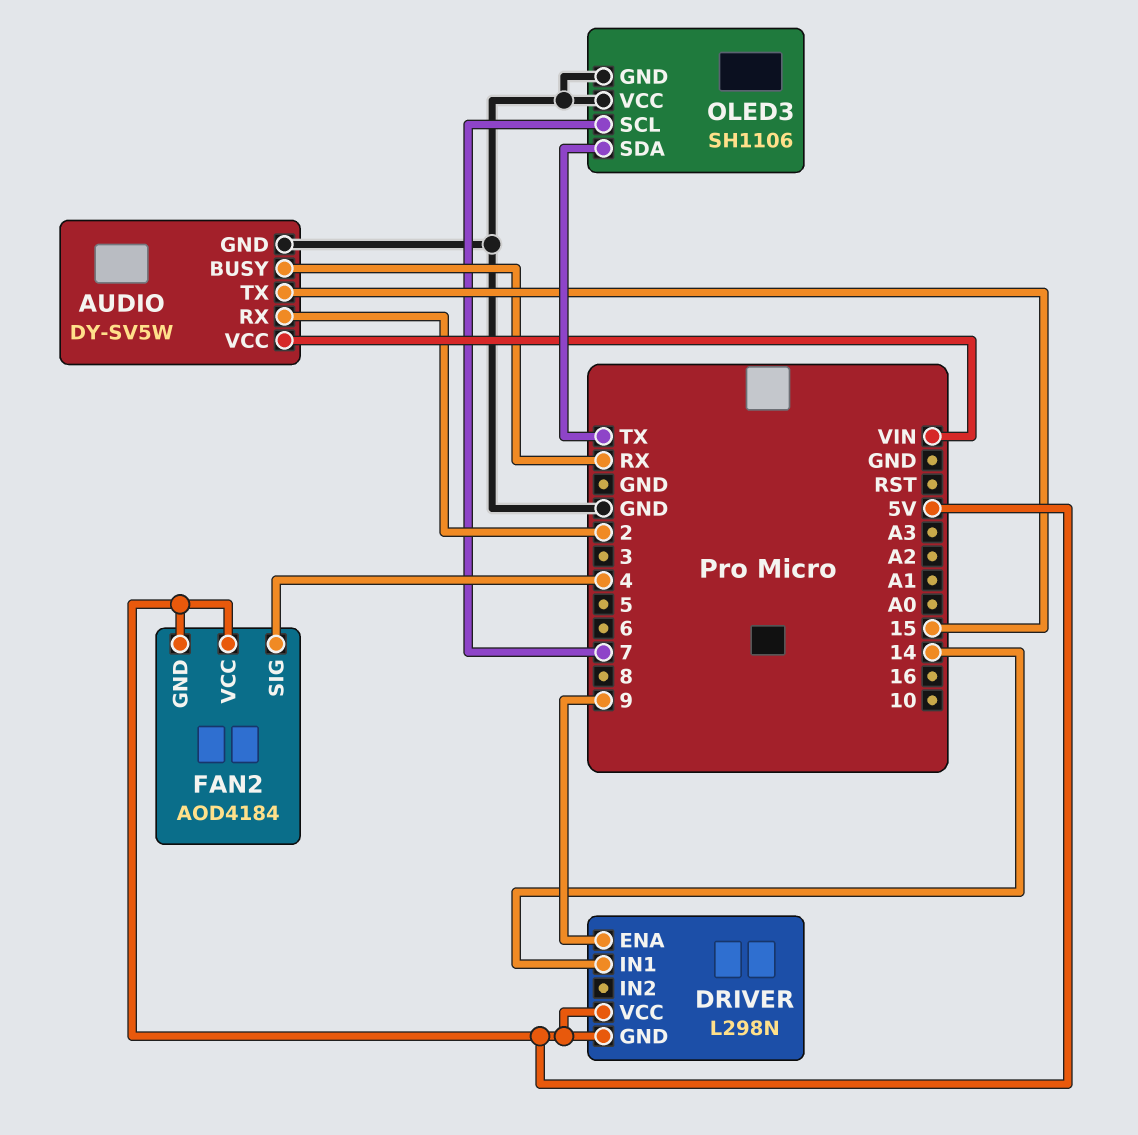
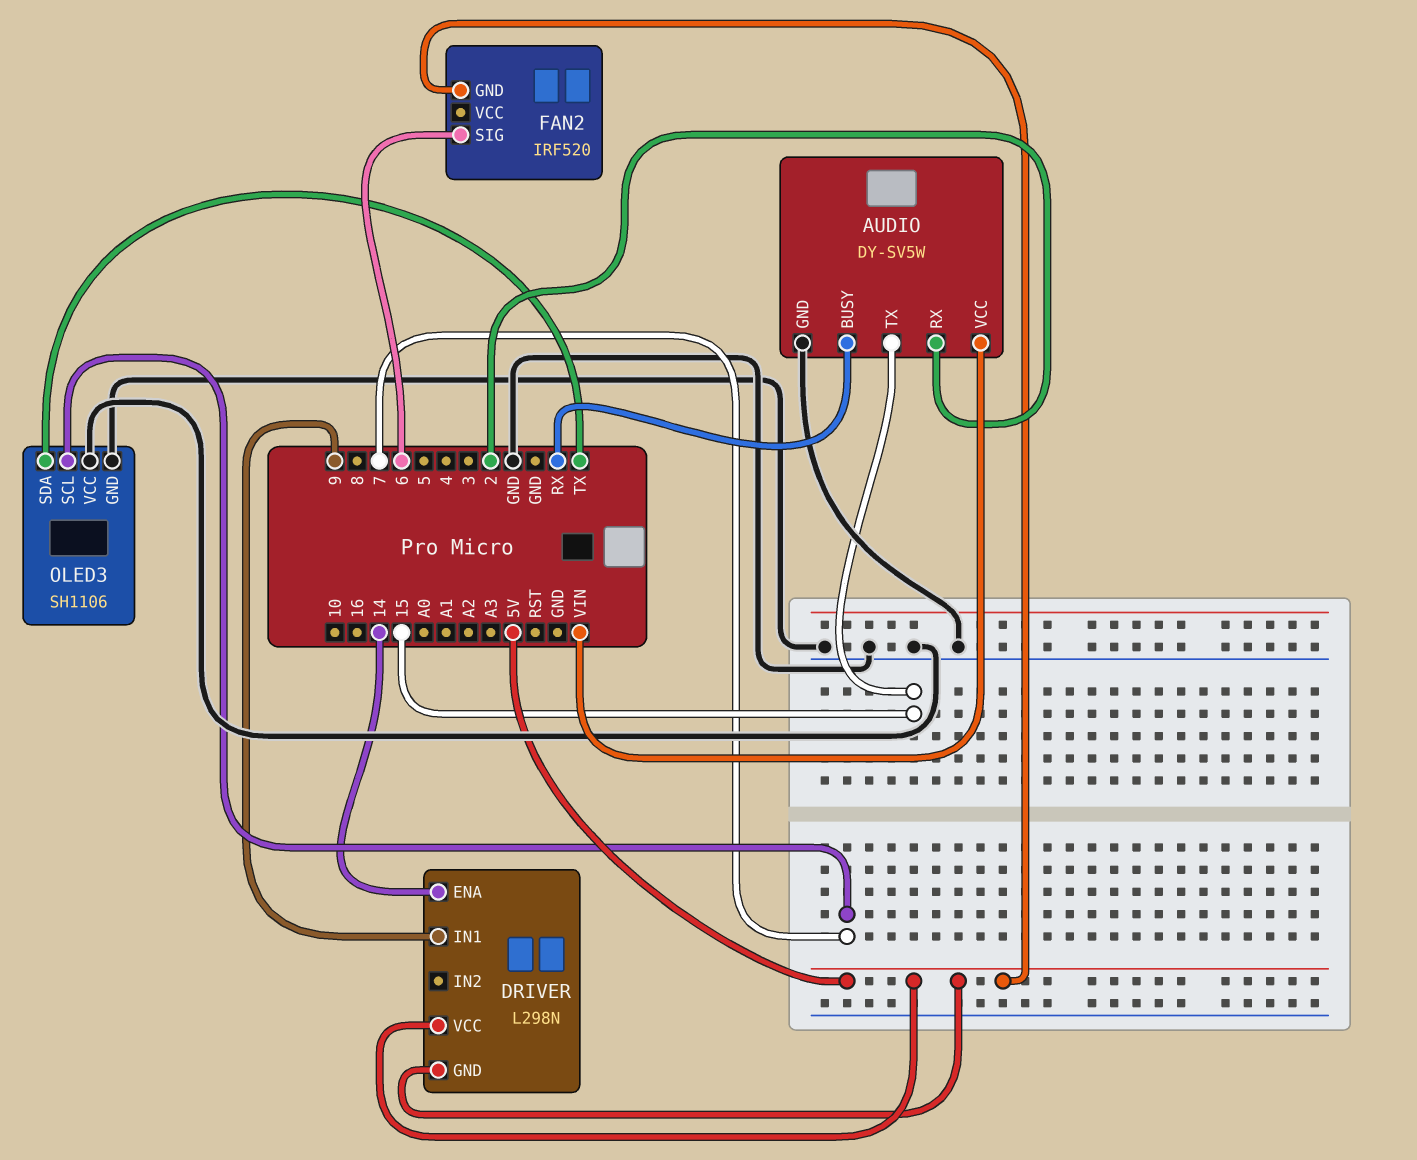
DRIVER pin ENA: 9 -> 14
DRIVER pin IN1: 14 -> 9
FAN2: AOD4184 -> IRF520
FAN2 pin SIG: 4 -> 6
FAN2 pin VCC: 5V -> none

